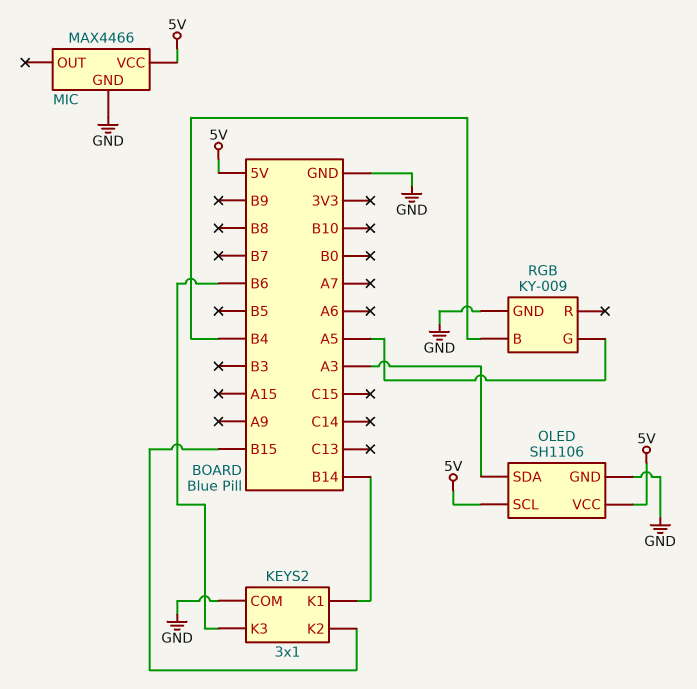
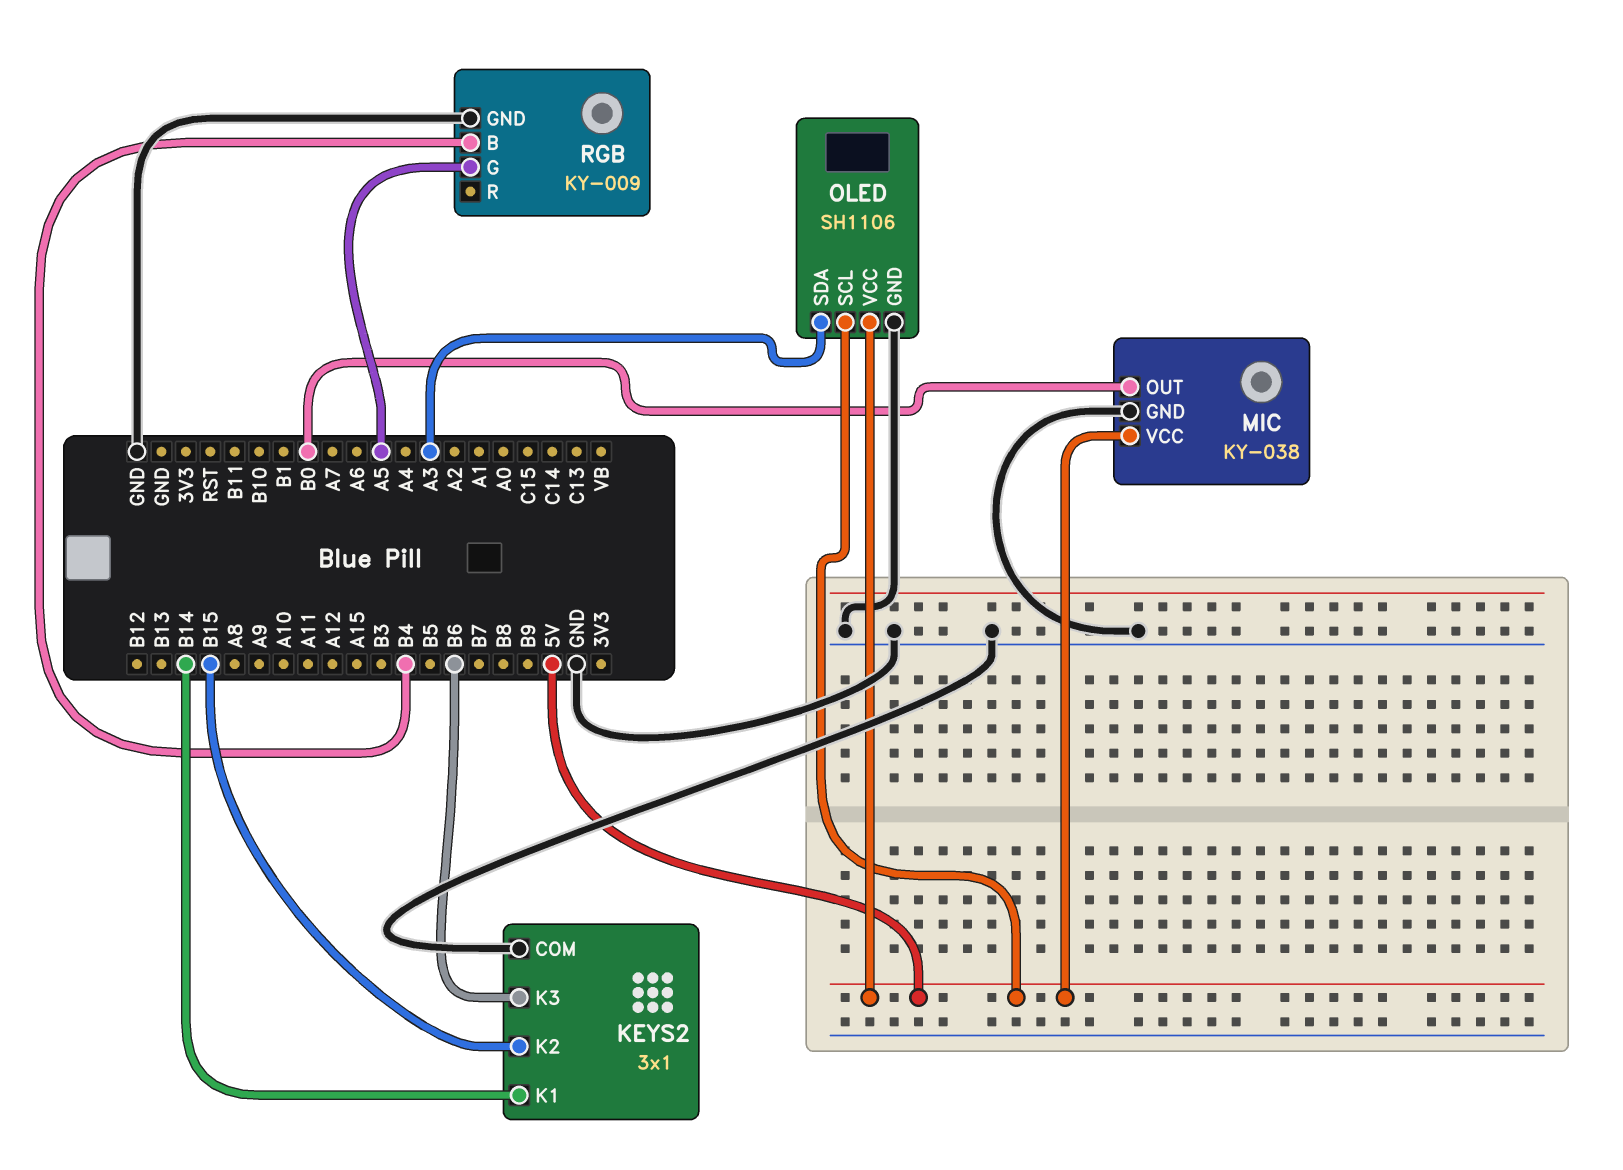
MIC: MAX4466 -> KY-038
MIC pin OUT: none -> B0

